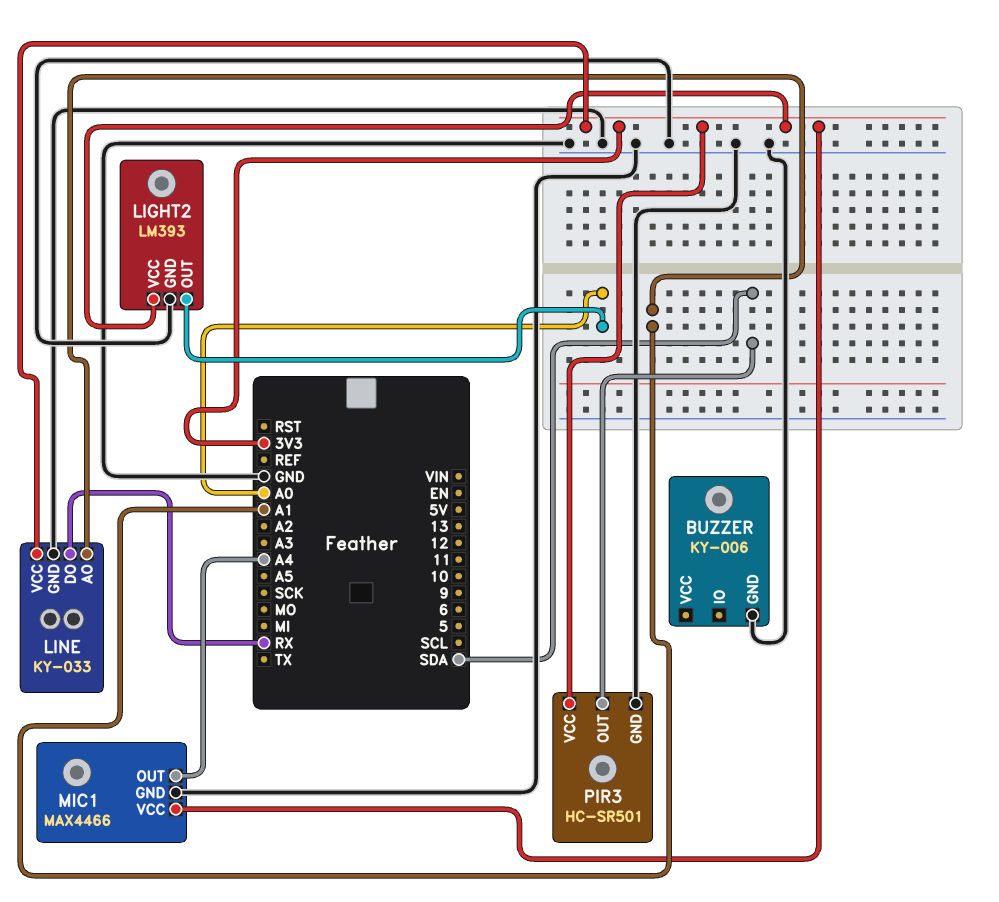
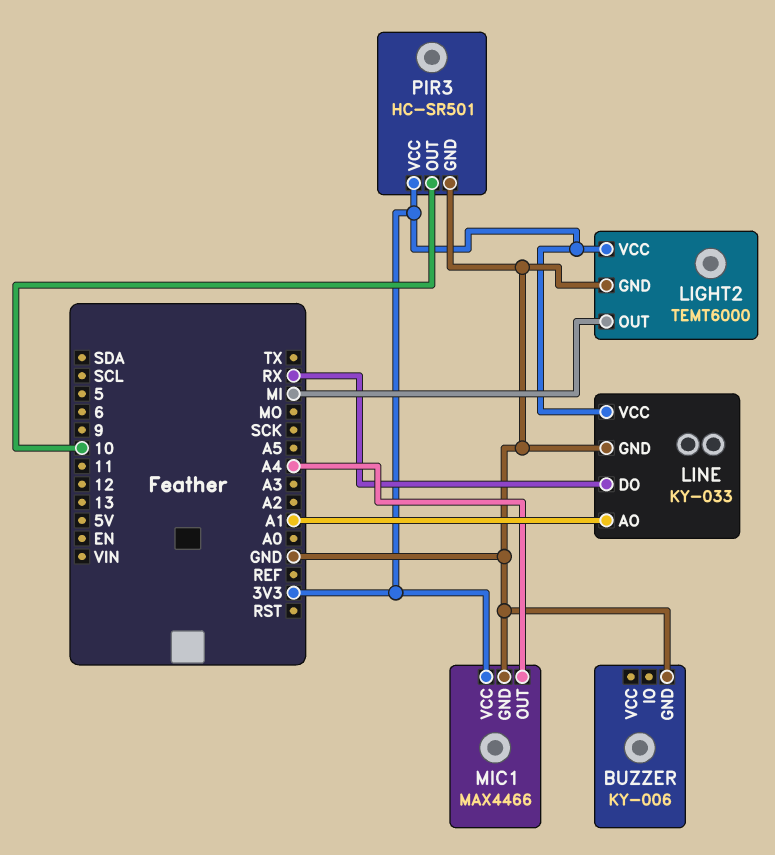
LIGHT2: LM393 -> TEMT6000
LIGHT2 pin OUT: A0 -> MI
PIR3 pin OUT: SDA -> 10

